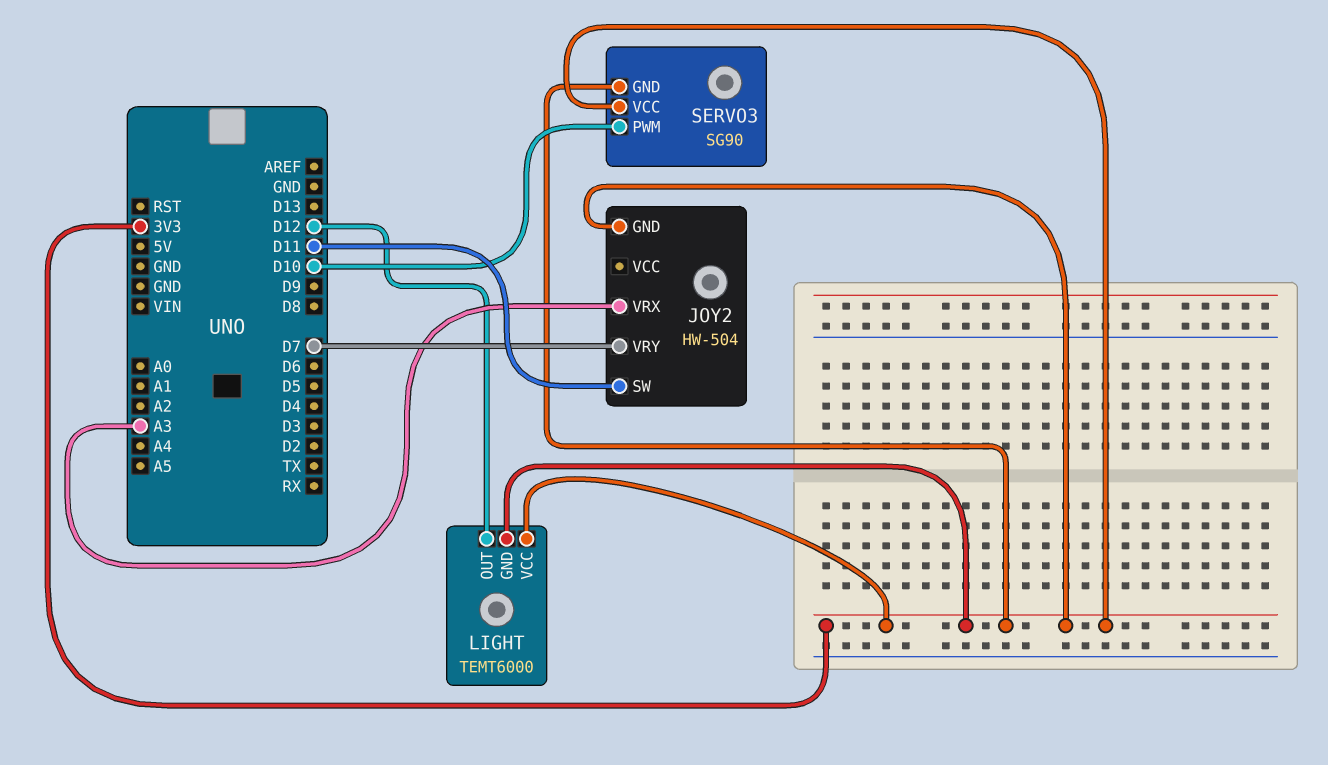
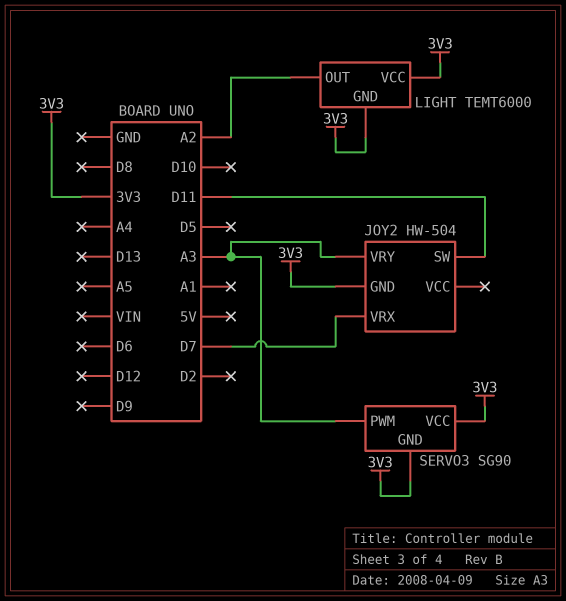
JOY2 pin VRX: A3 -> D7
JOY2 pin VRY: D7 -> A3
LIGHT pin OUT: D12 -> A2
SERVO3 pin PWM: D10 -> A3

